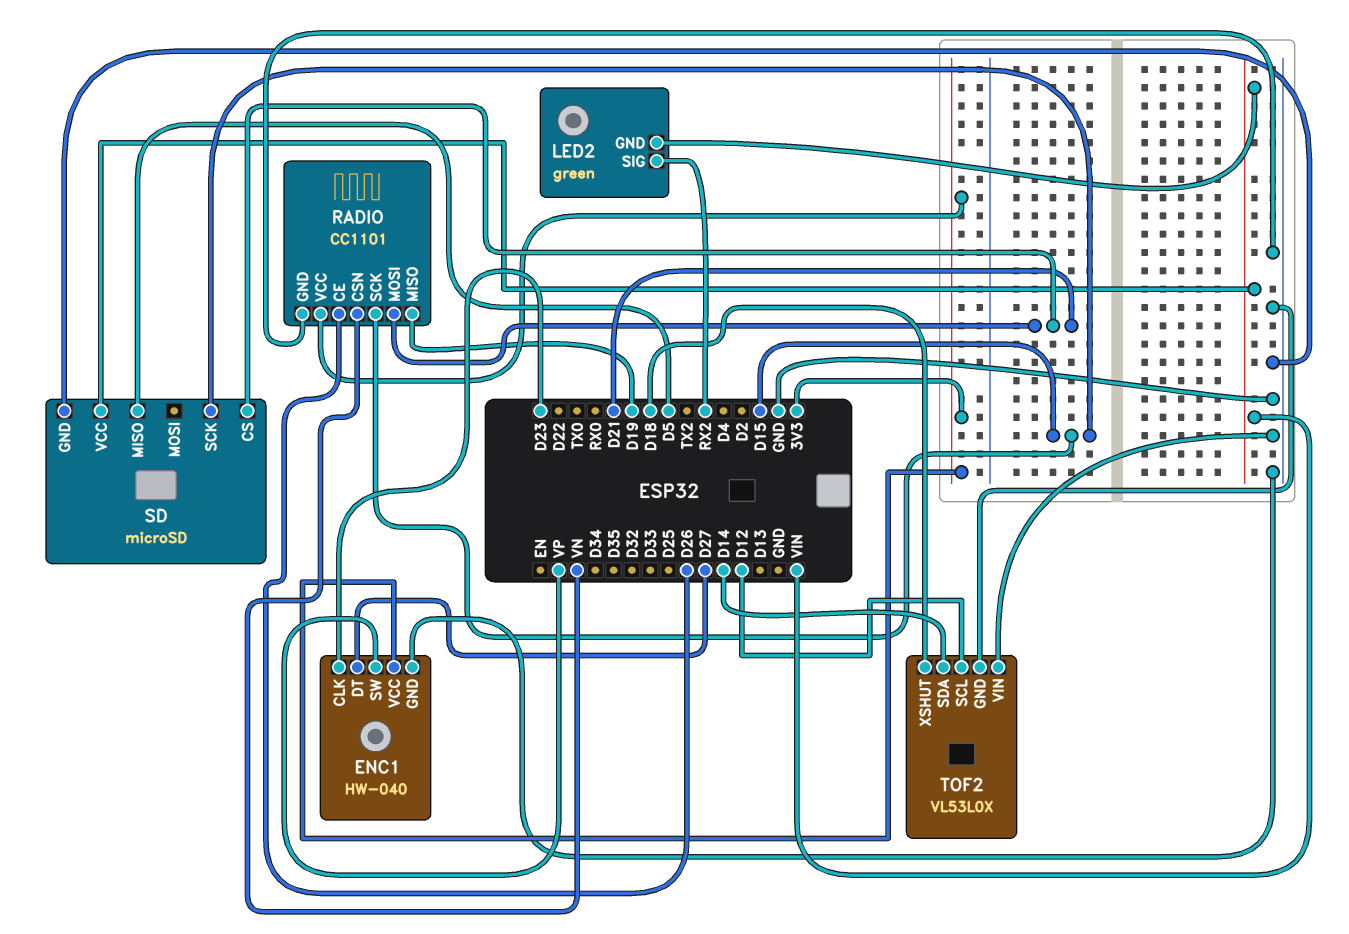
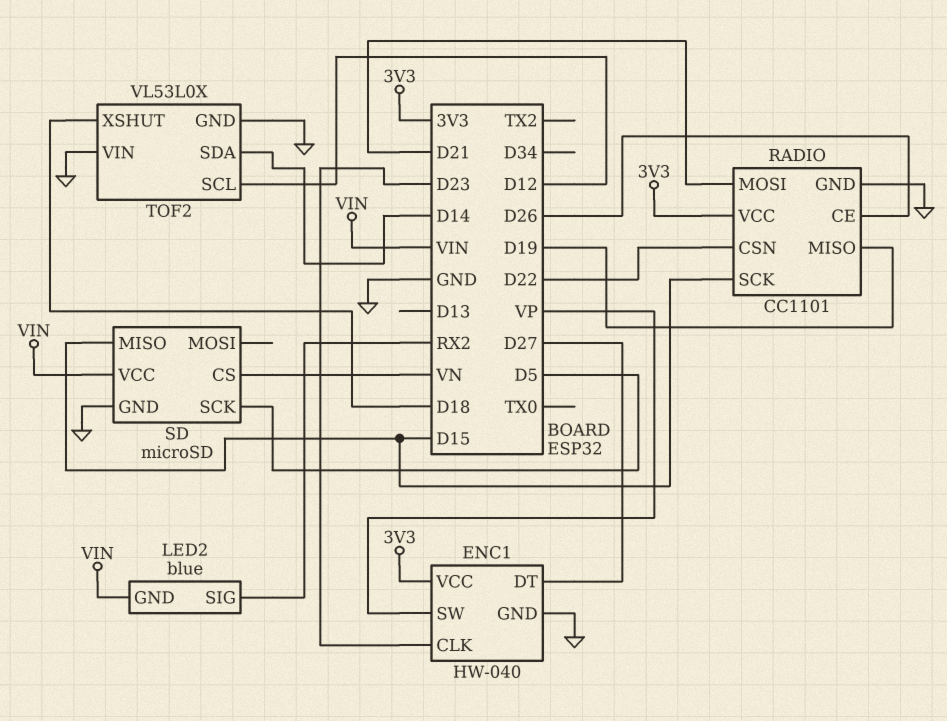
LED2: green -> blue
RADIO pin CSN: VN -> D22
SD pin CS: D21 -> VN
SD pin MISO: D5 -> D15
SD pin SCK: D15 -> D5

